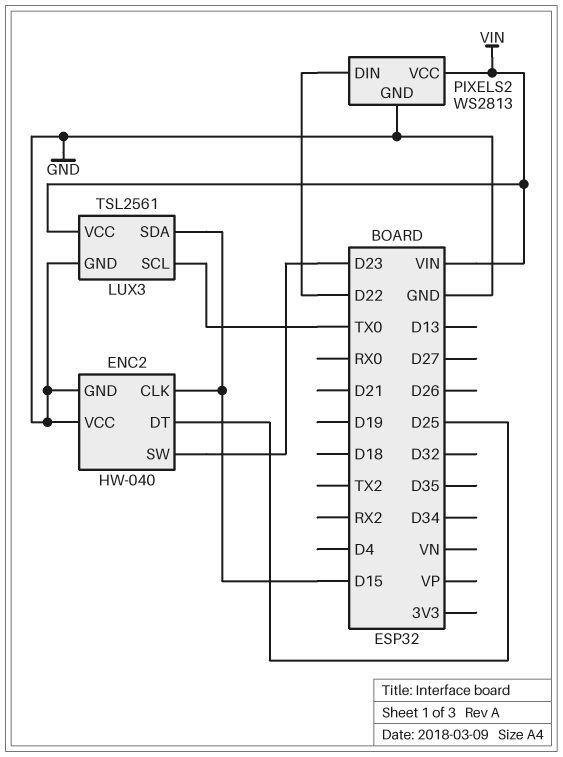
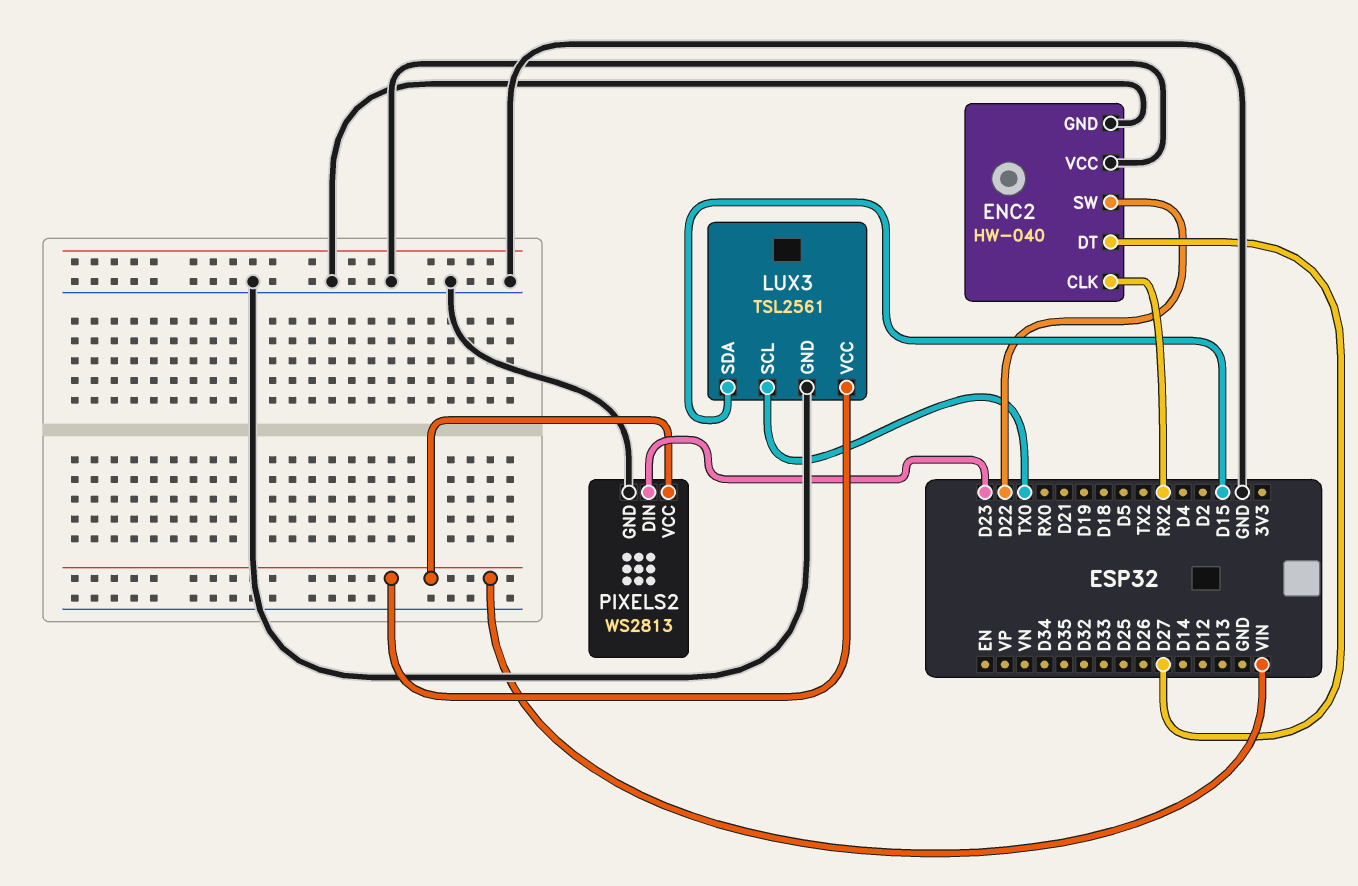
ENC2 pin CLK: D15 -> RX2
ENC2 pin DT: D25 -> D27
ENC2 pin SW: D23 -> D22
PIXELS2 pin DIN: D22 -> D23

